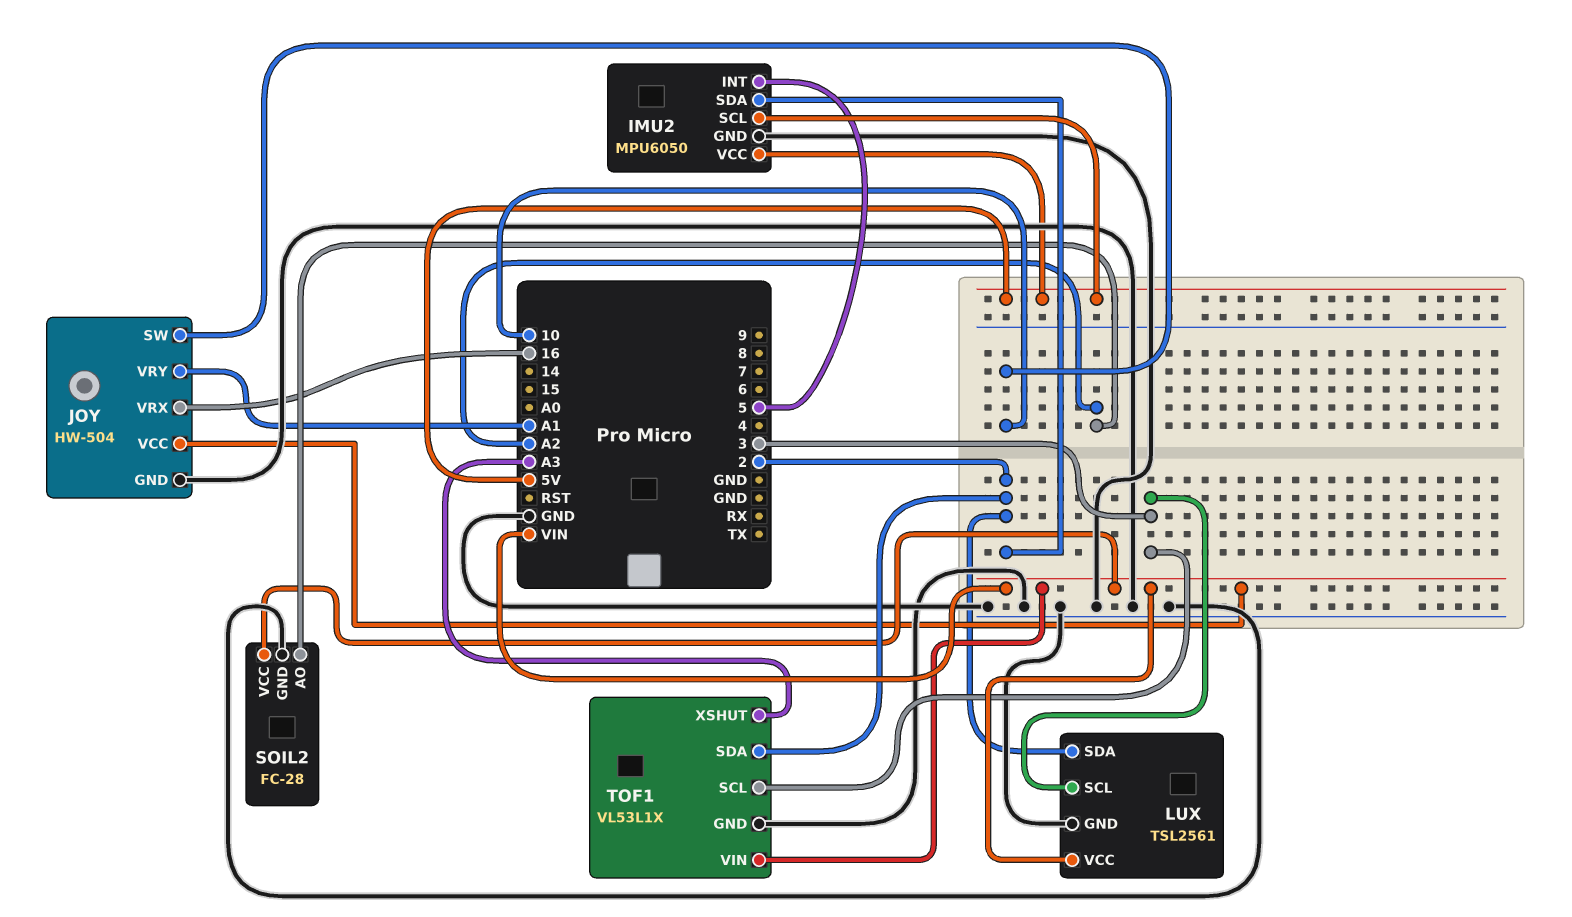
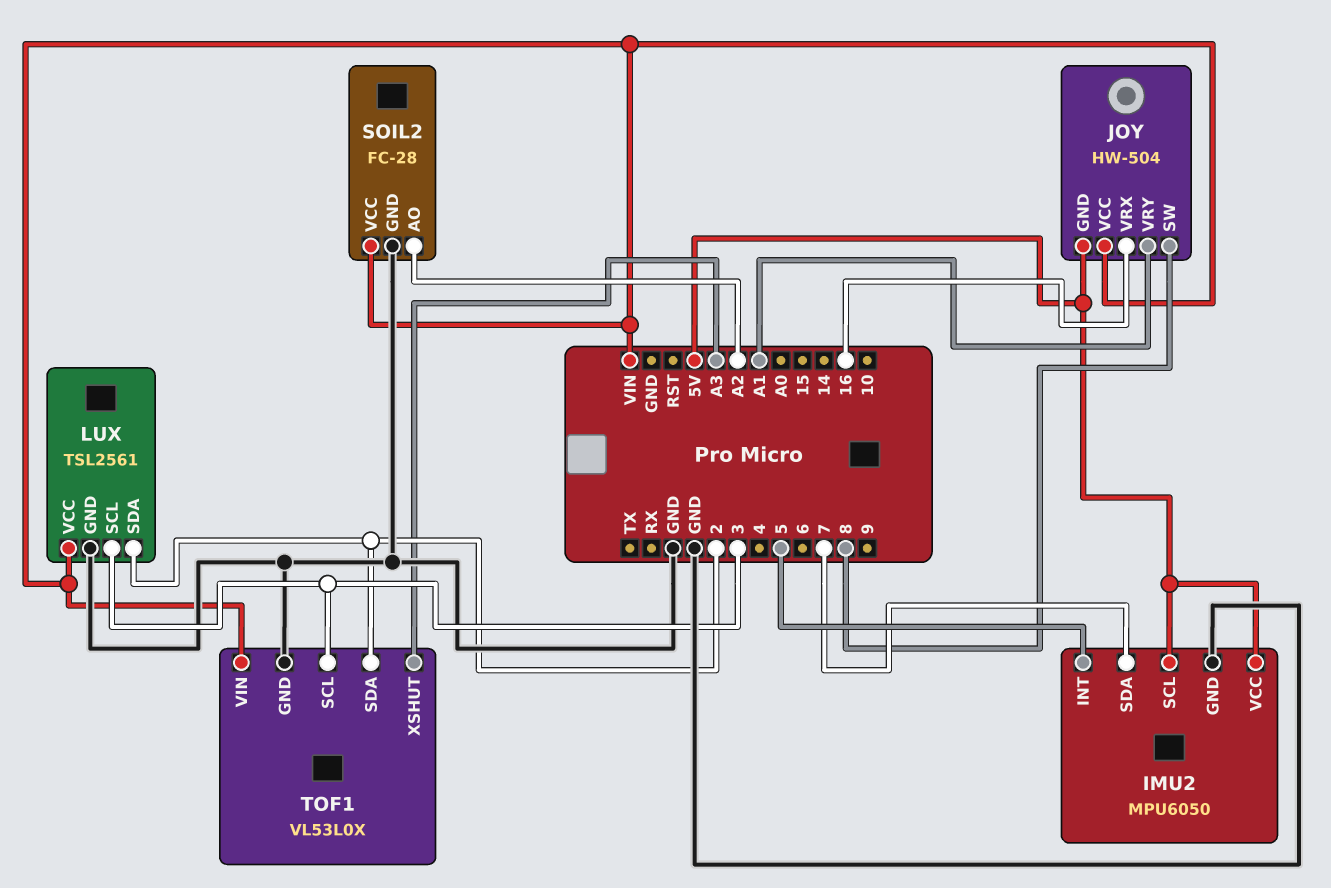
IMU2 pin SDA: 2 -> 7
JOY pin GND: GND -> 5V
JOY pin SW: 10 -> 8
TOF1: VL53L1X -> VL53L0X

